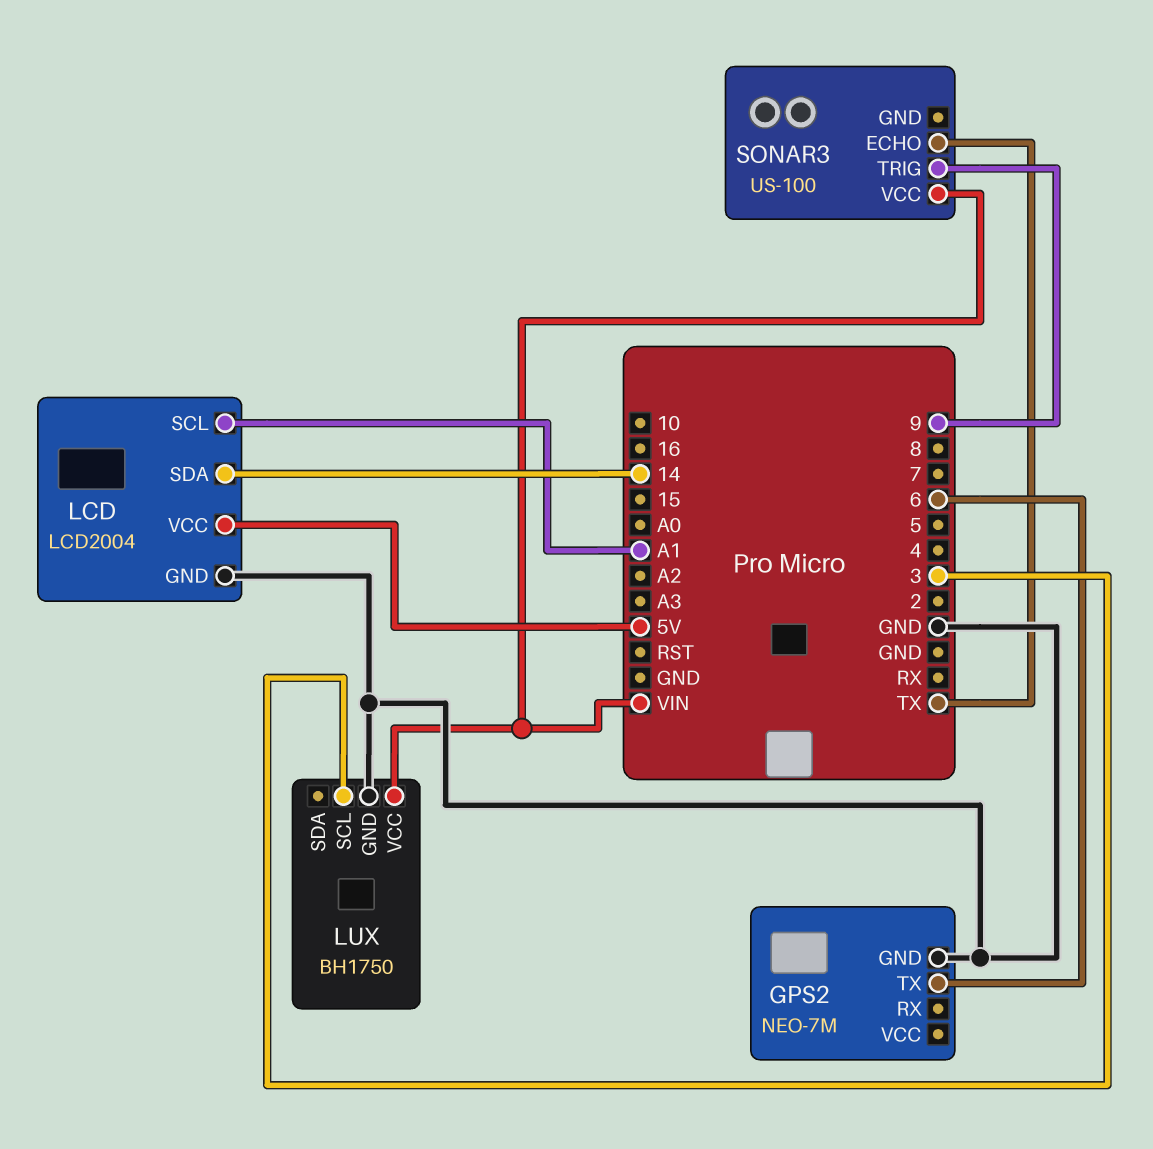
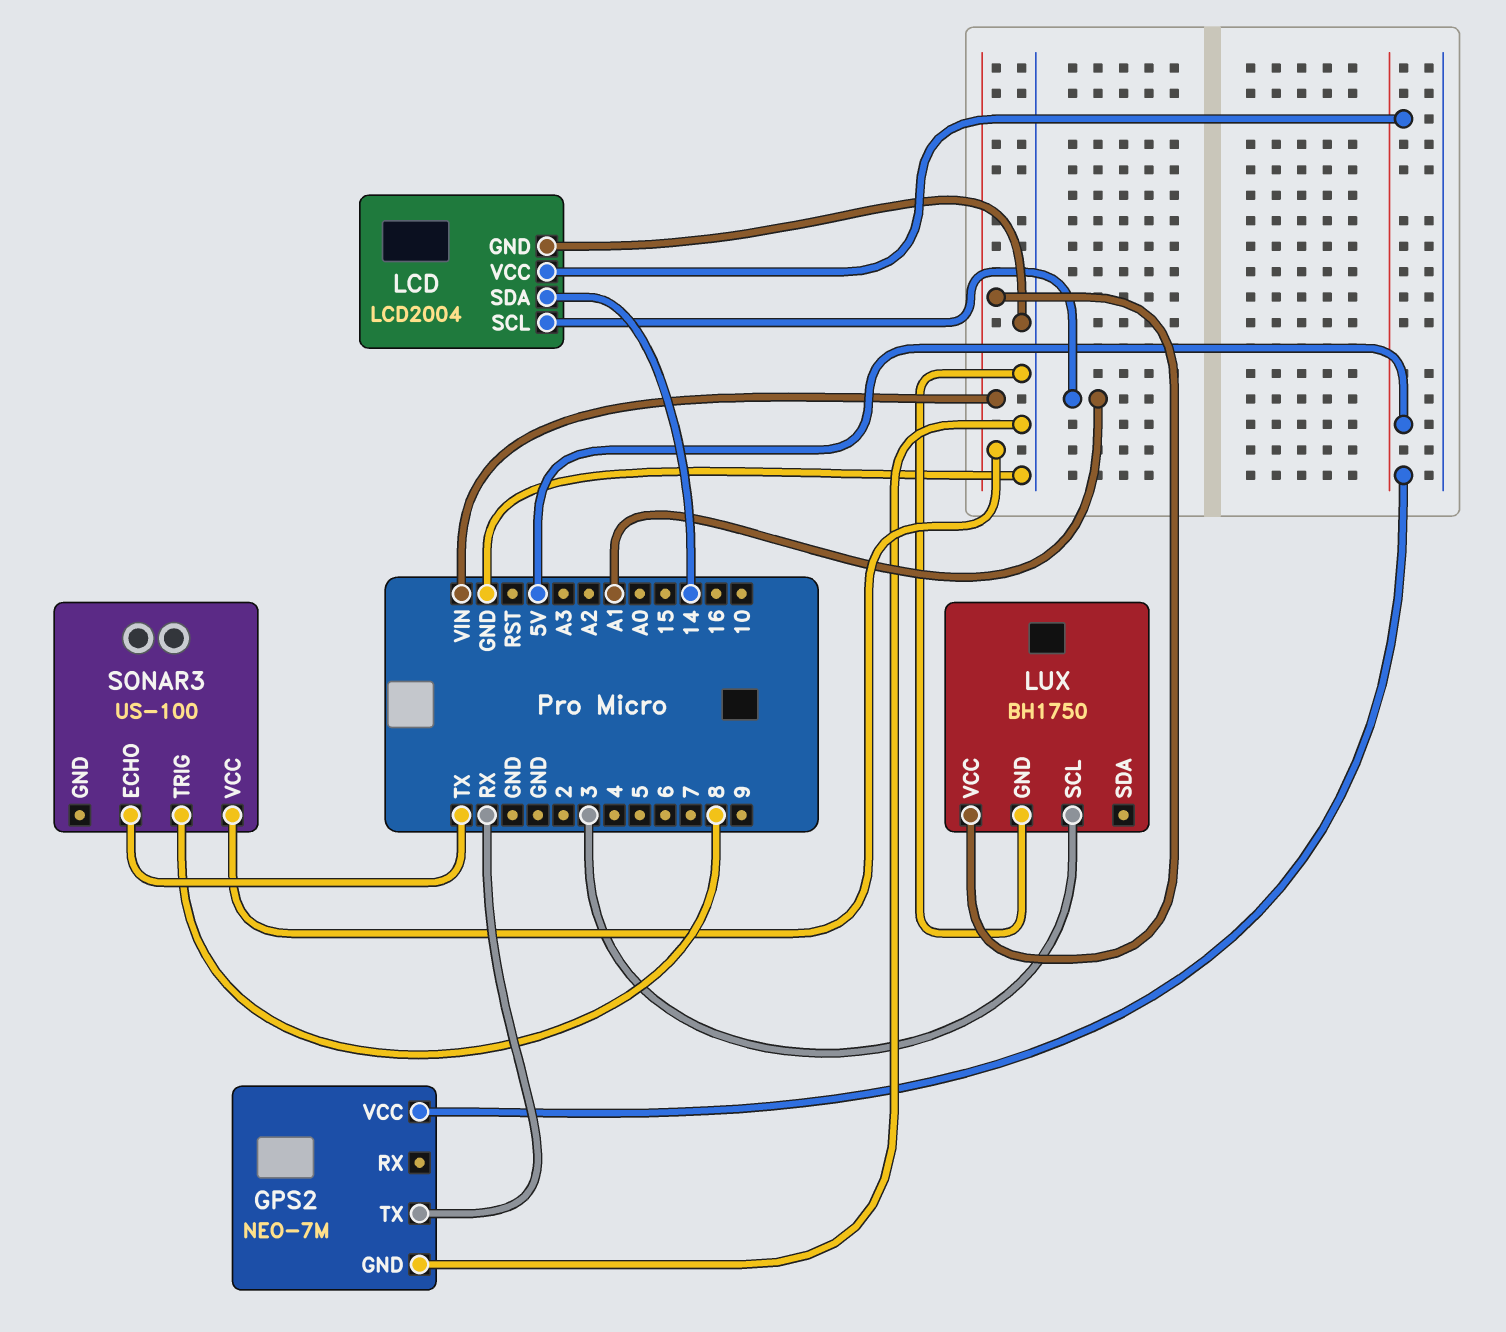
GPS2 pin TX: 6 -> RX
GPS2 pin VCC: none -> 5V
SONAR3 pin TRIG: 9 -> 8

